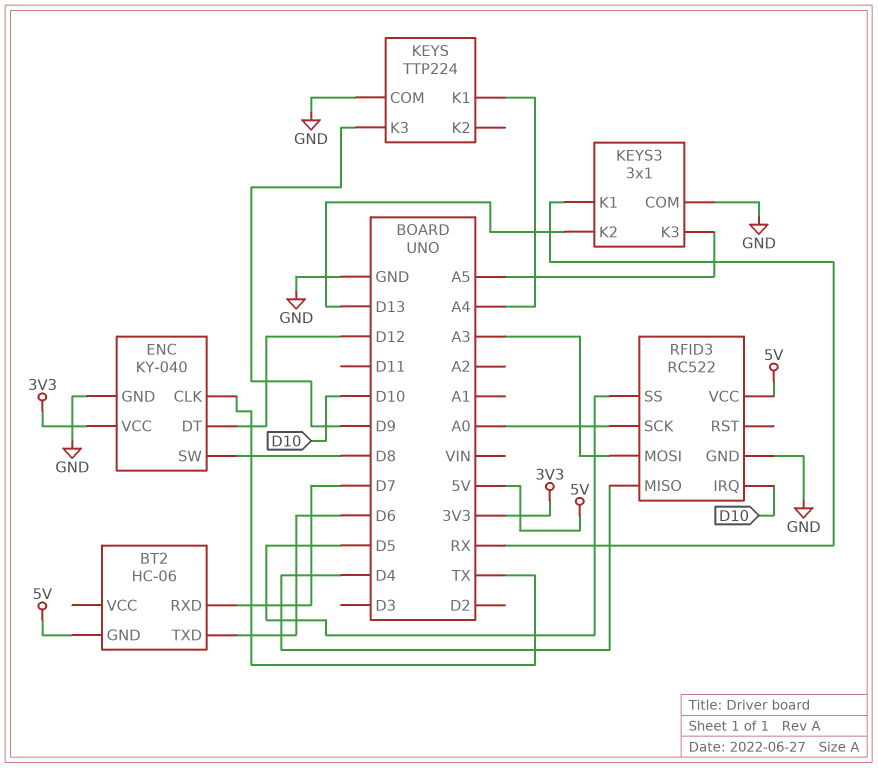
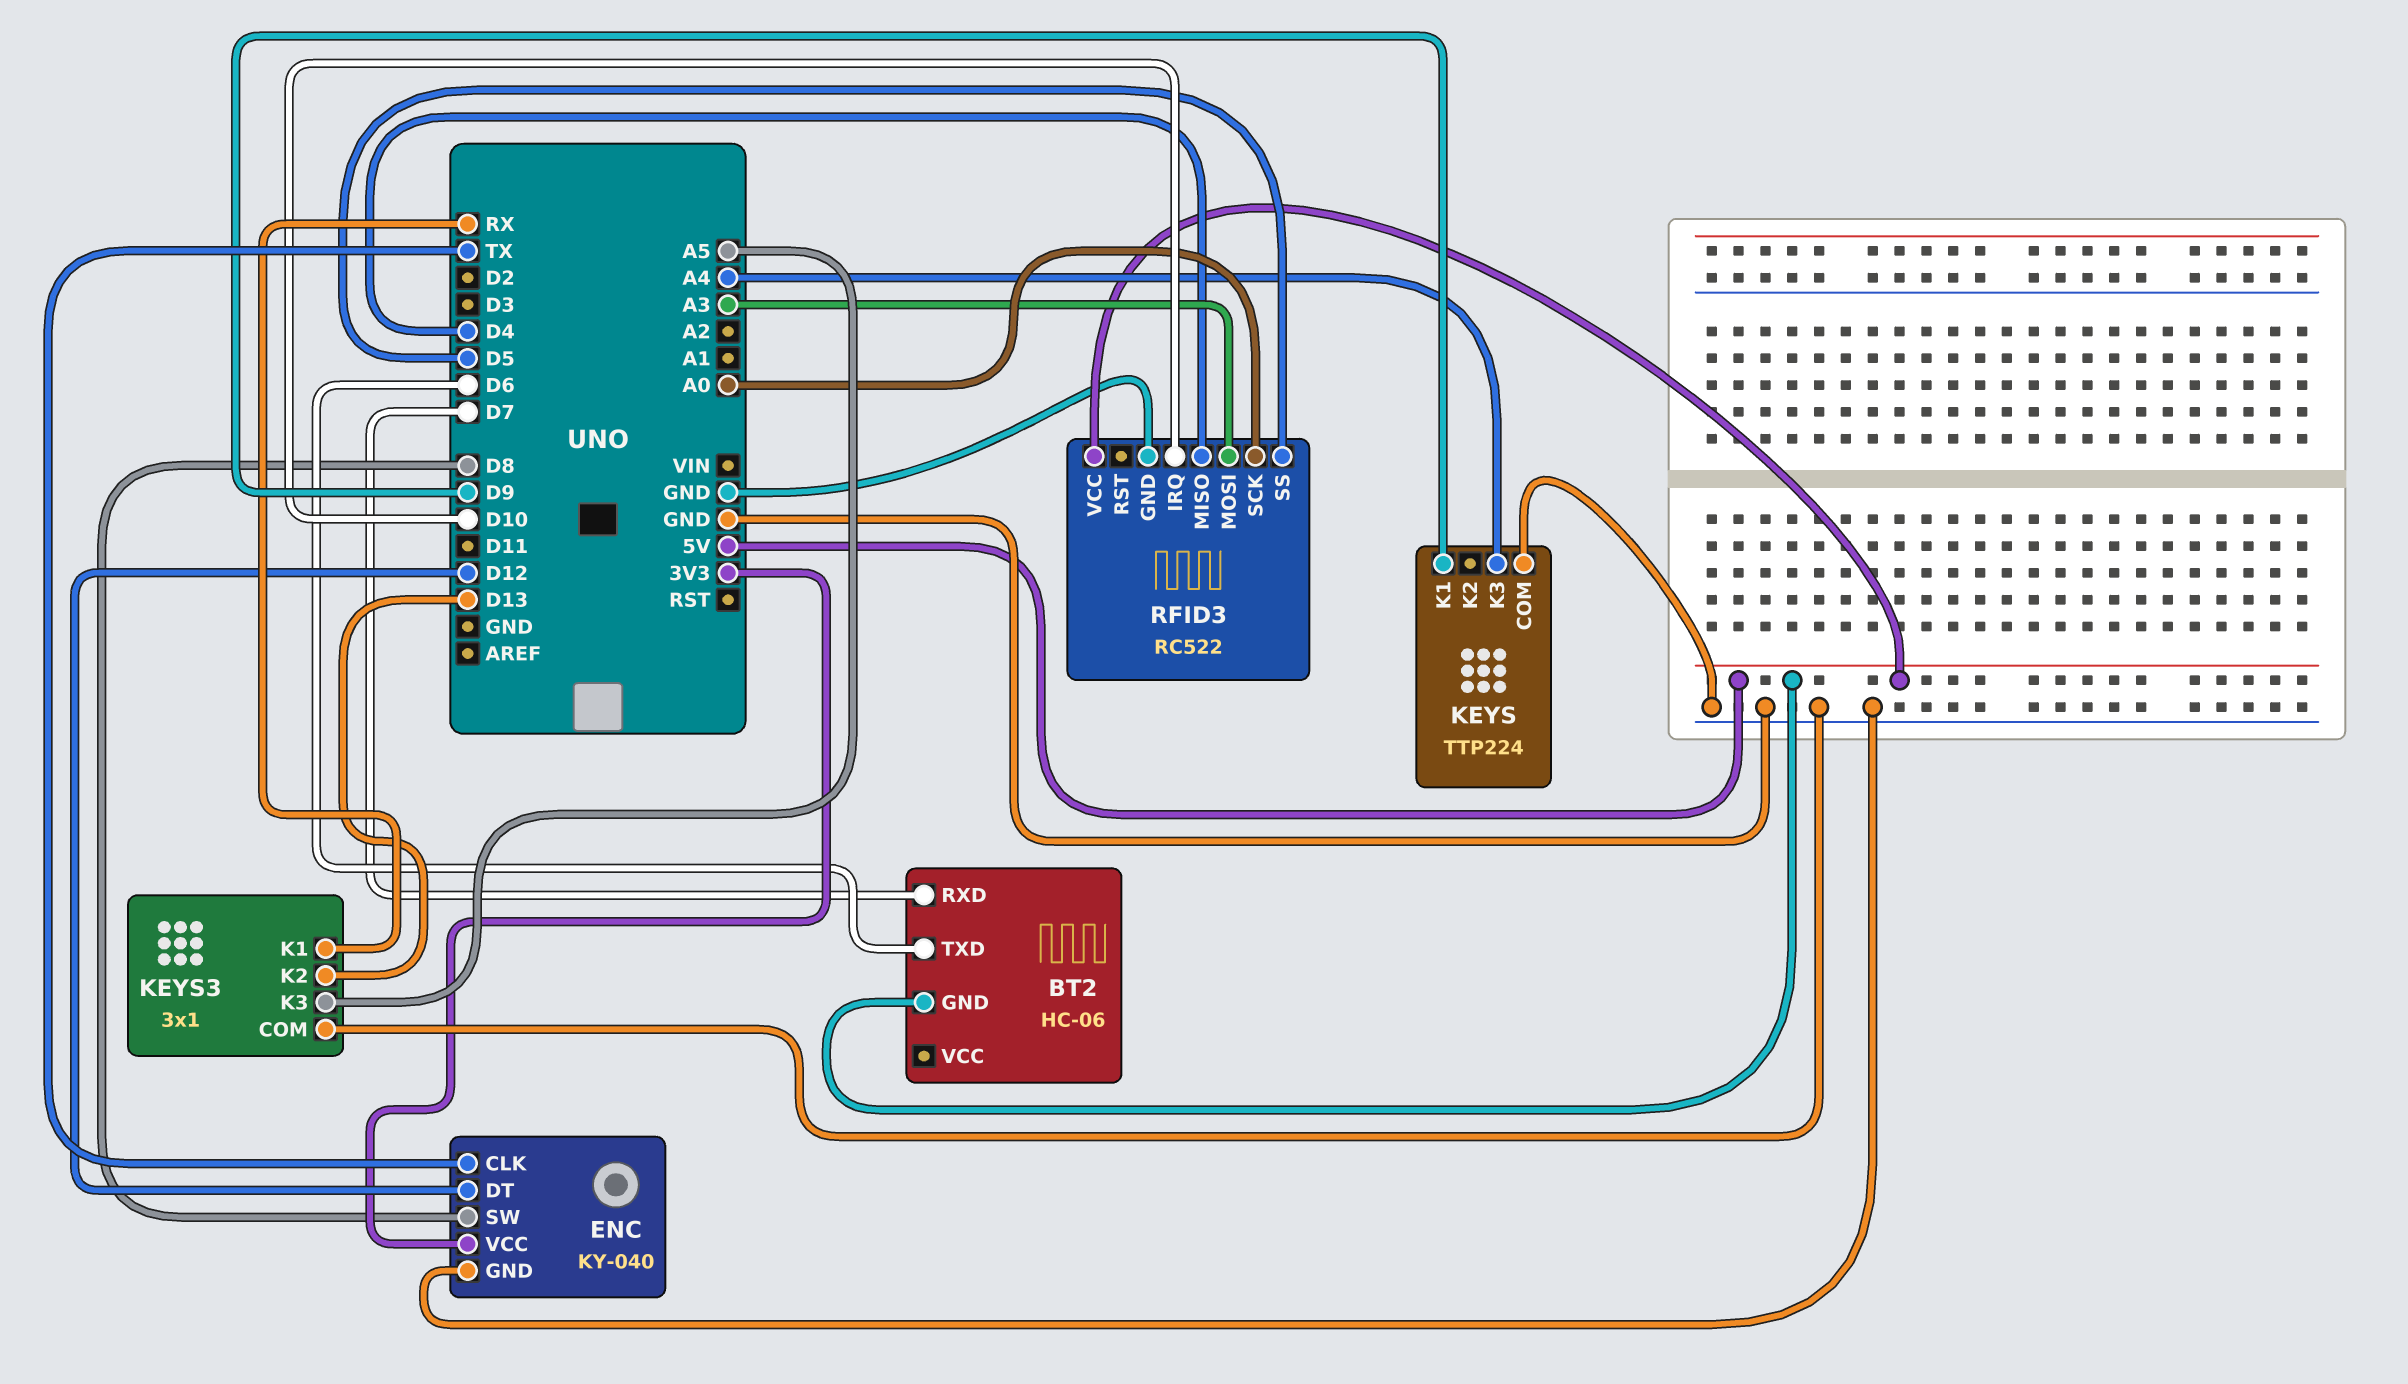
KEYS pin K1: A4 -> D9
KEYS pin K3: D9 -> A4

